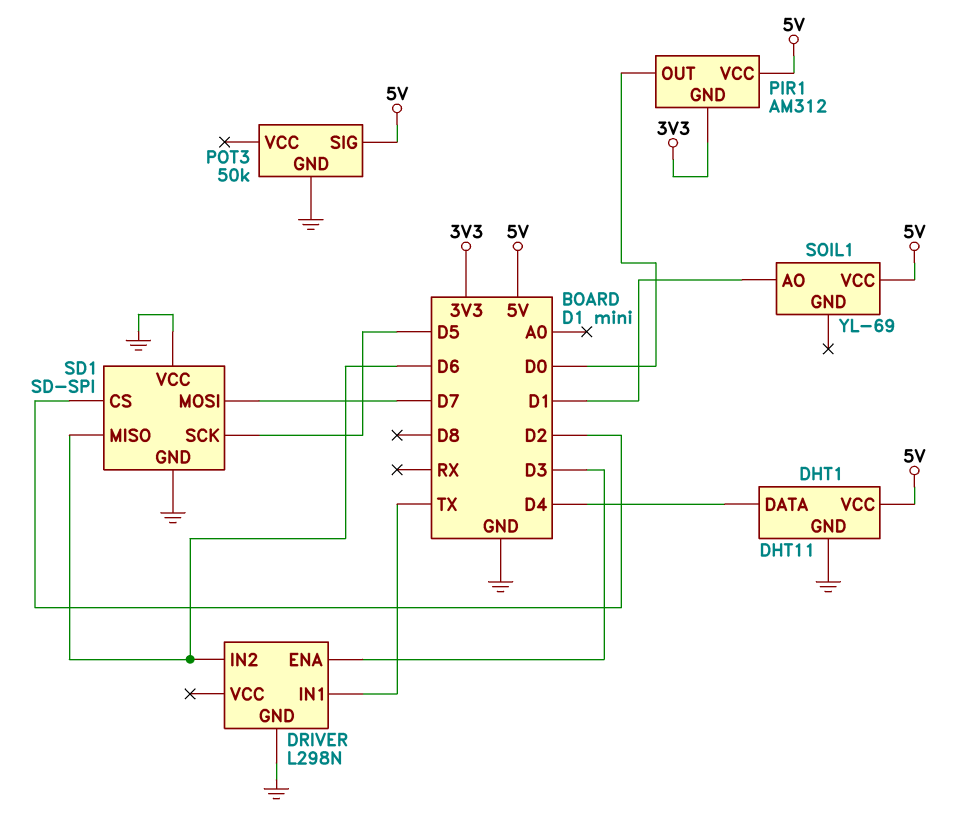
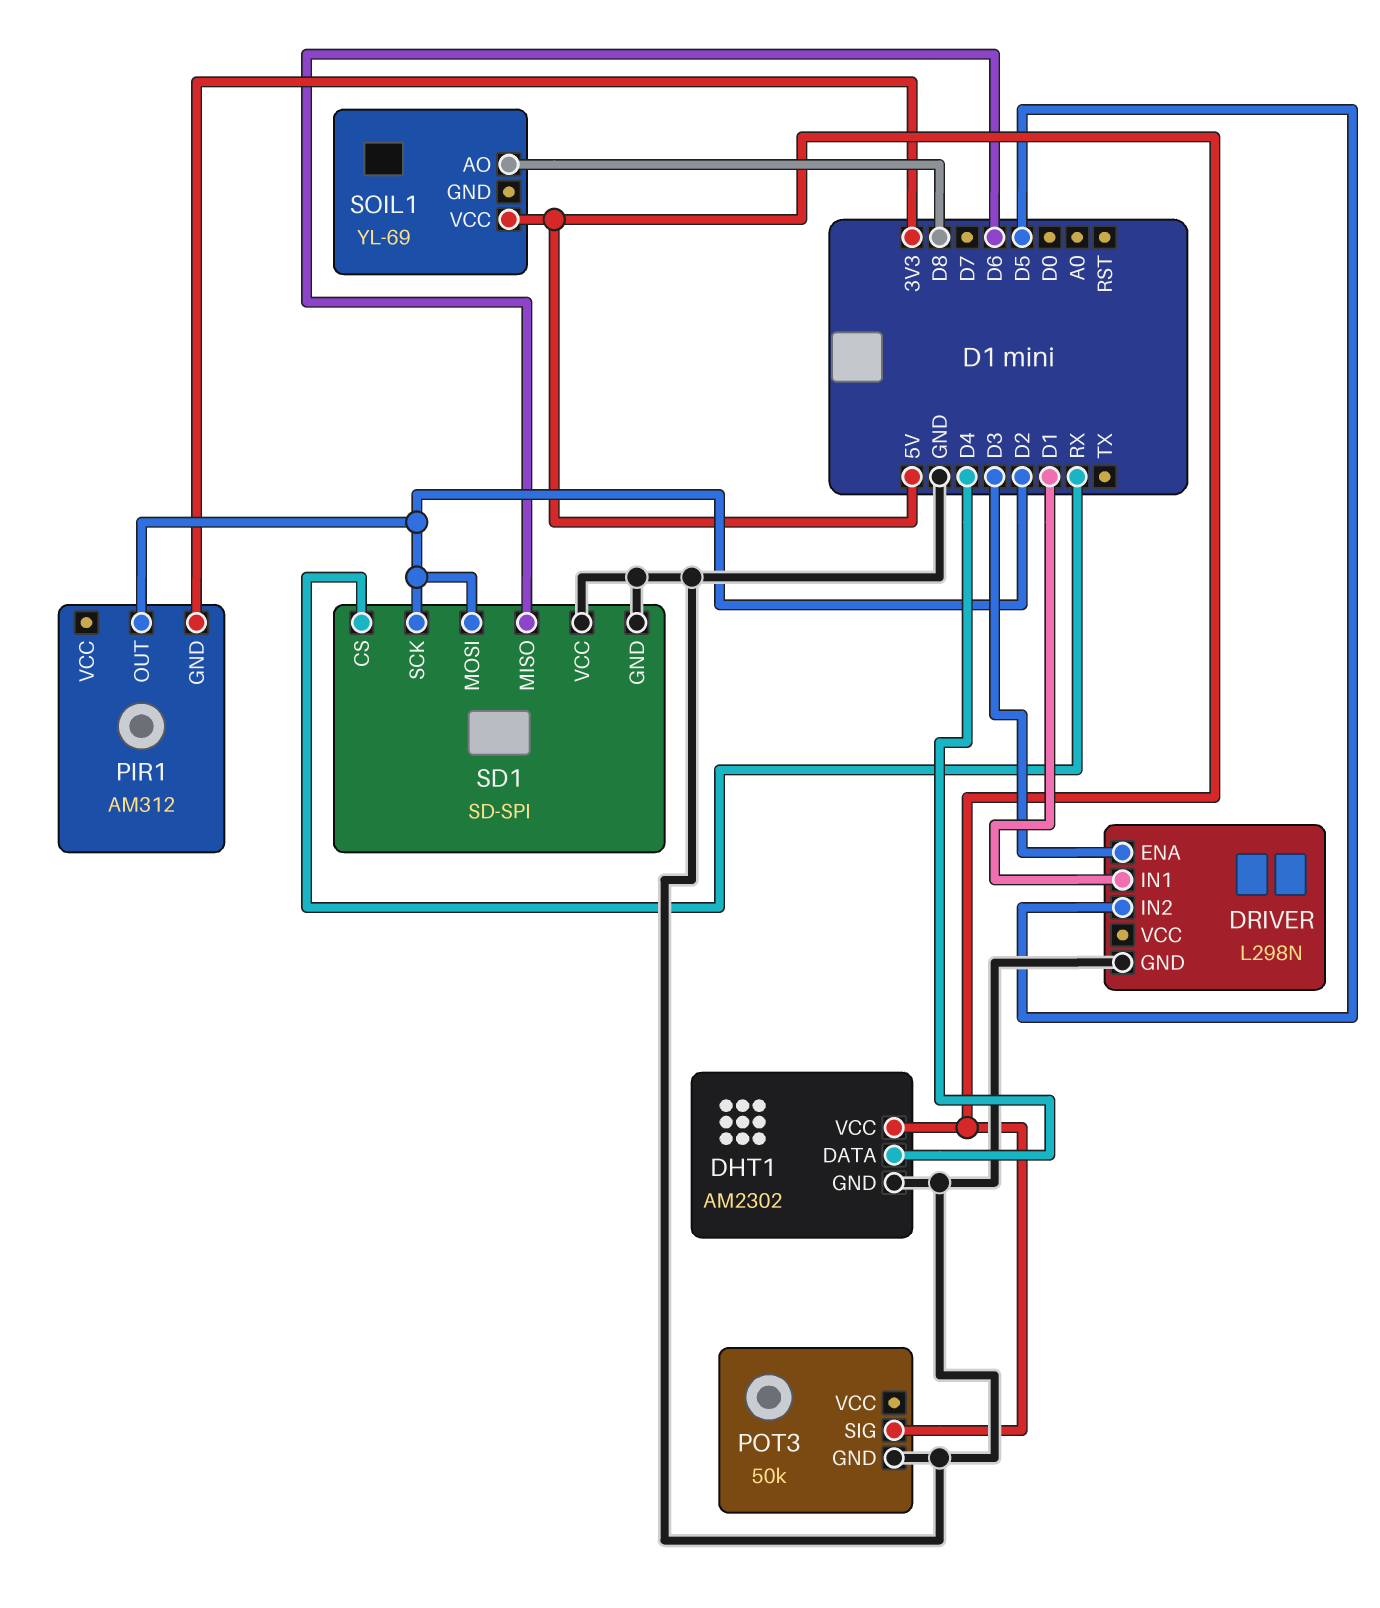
DHT1: DHT11 -> AM2302
DRIVER pin IN1: TX -> D1
DRIVER pin IN2: D6 -> D5
PIR1 pin OUT: D0 -> D2
PIR1 pin VCC: 5V -> none
SD1 pin CS: D2 -> RX
SD1 pin MOSI: D7 -> D2
SD1 pin SCK: D5 -> D2
SOIL1 pin AO: D1 -> D8

